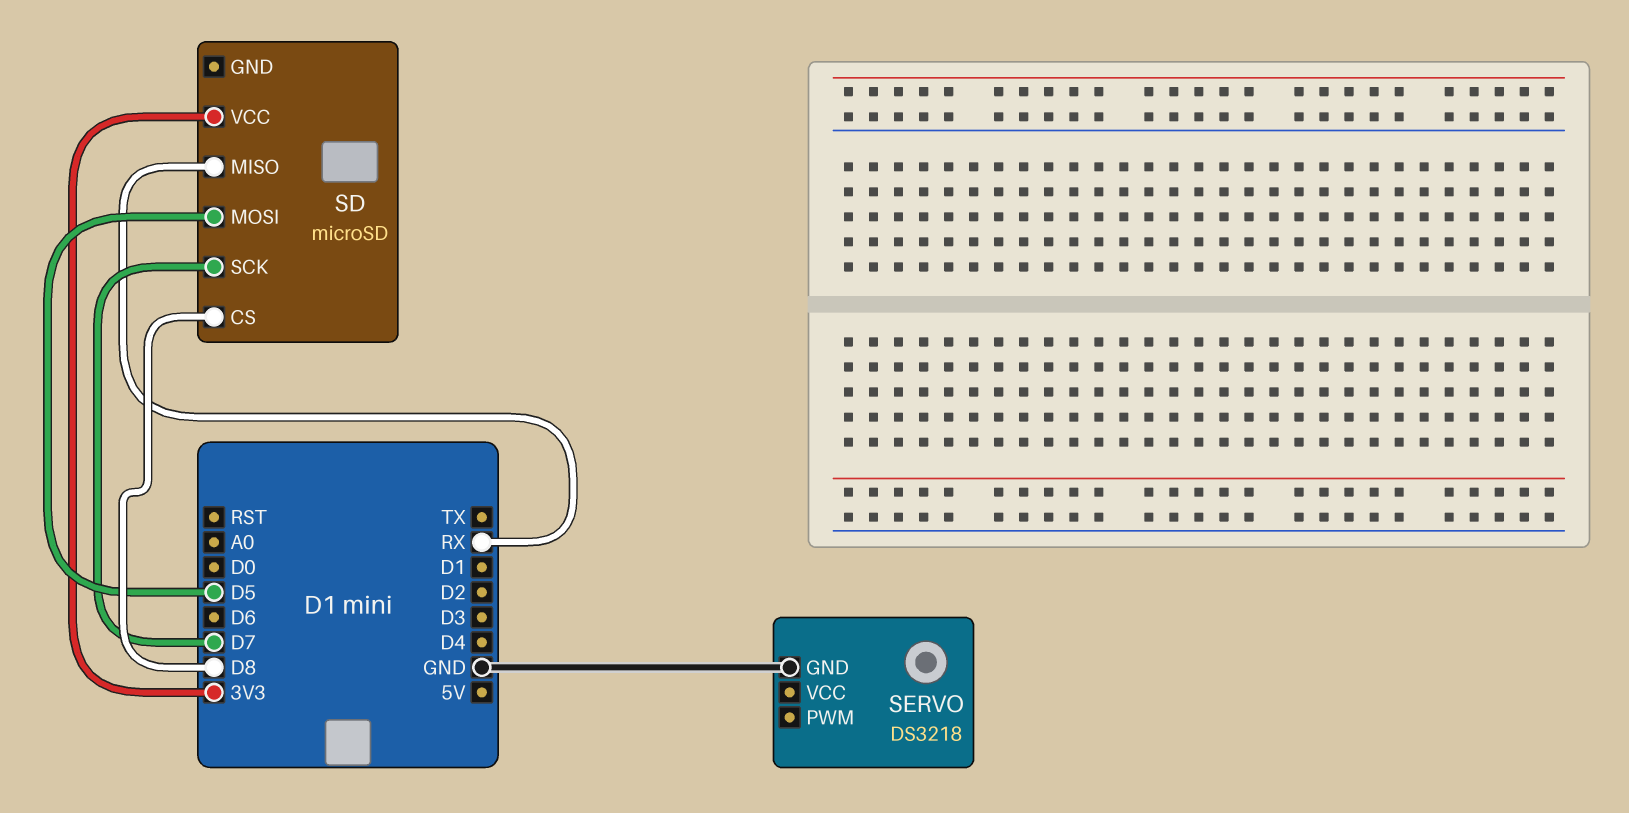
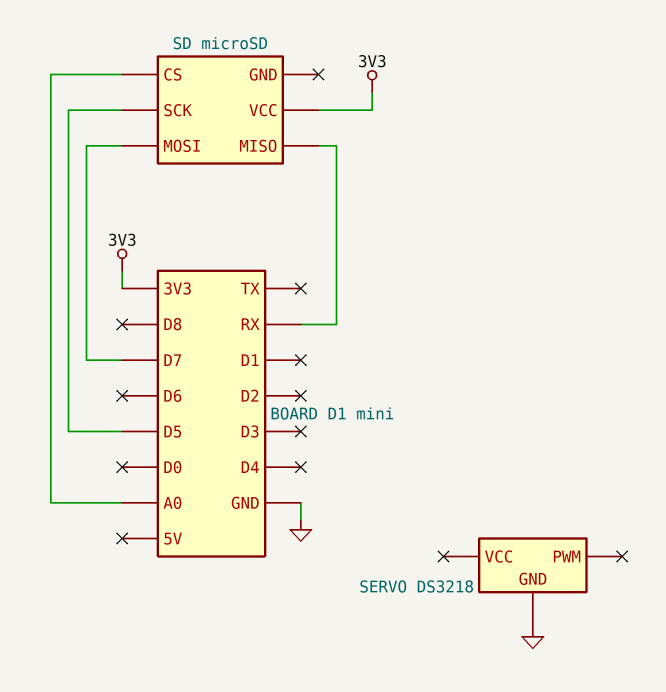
SD pin CS: D8 -> A0
SD pin MOSI: D5 -> D7
SD pin SCK: D7 -> D5

